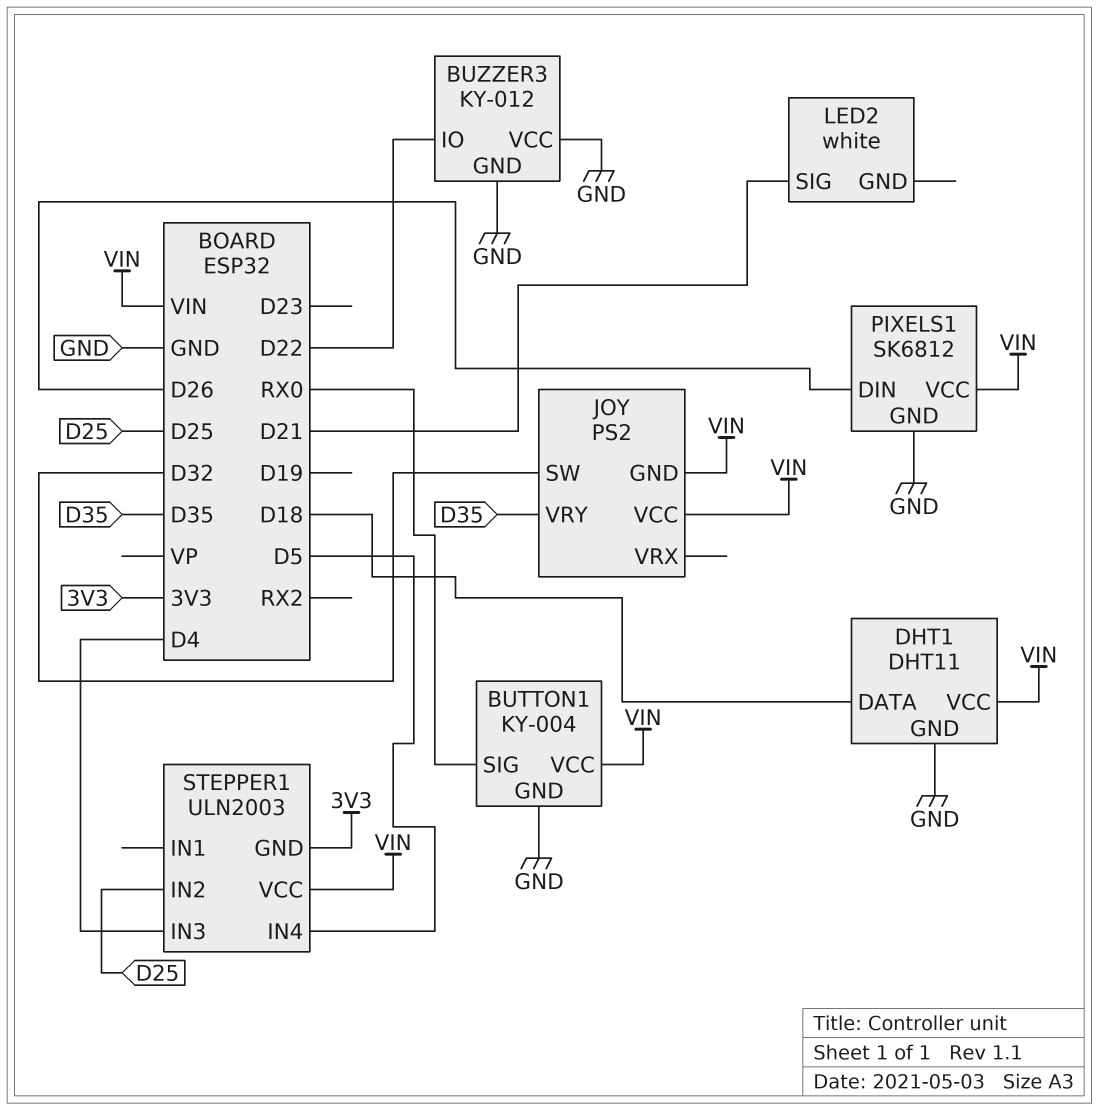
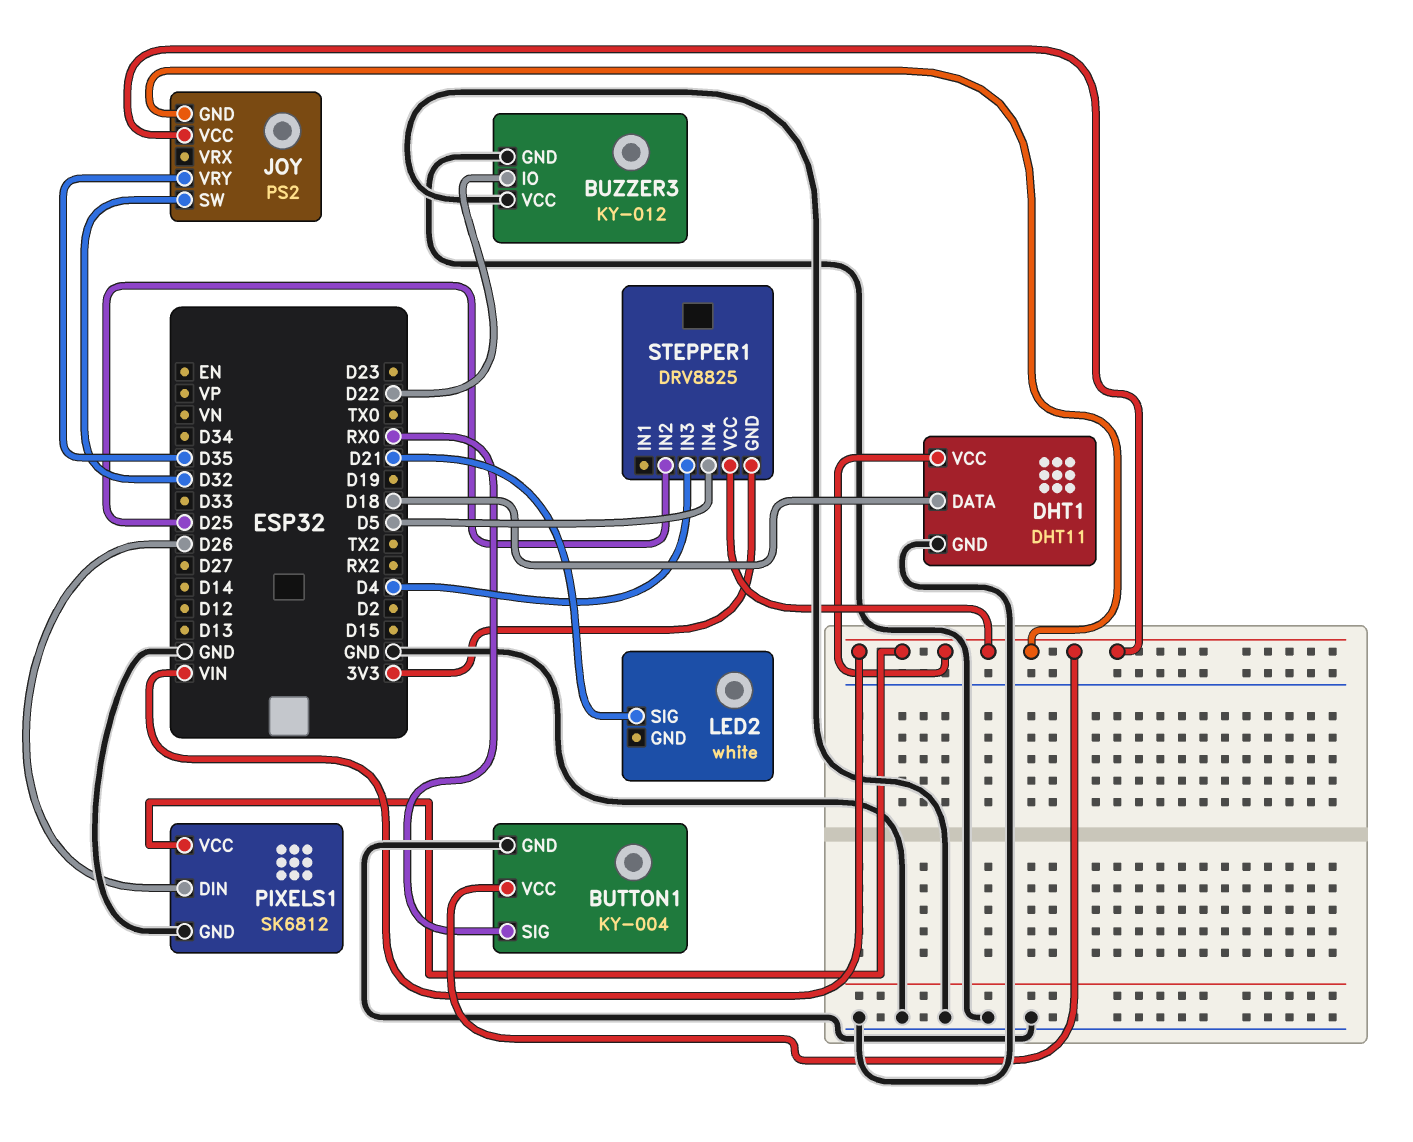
STEPPER1: ULN2003 -> DRV8825

